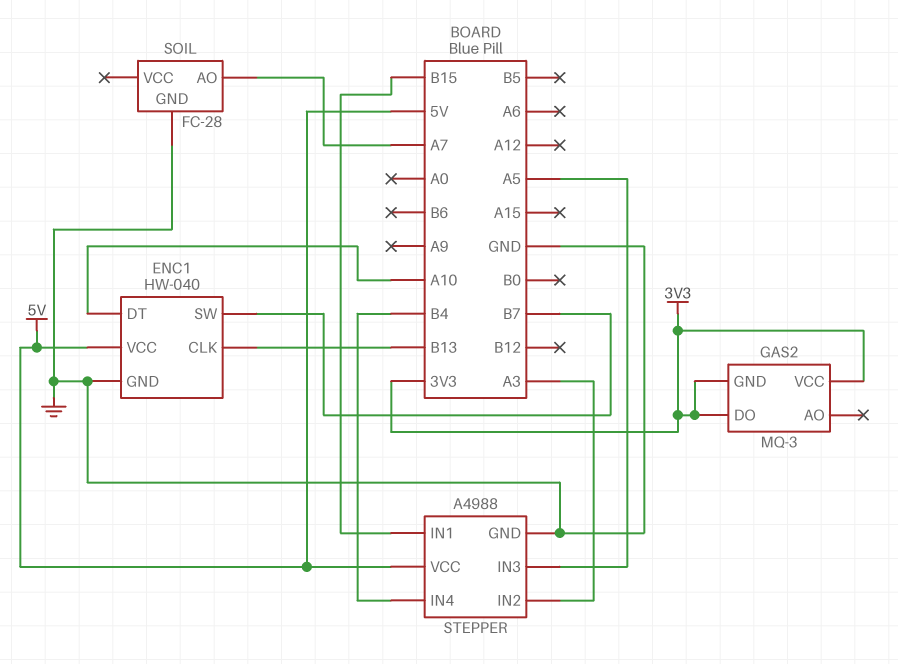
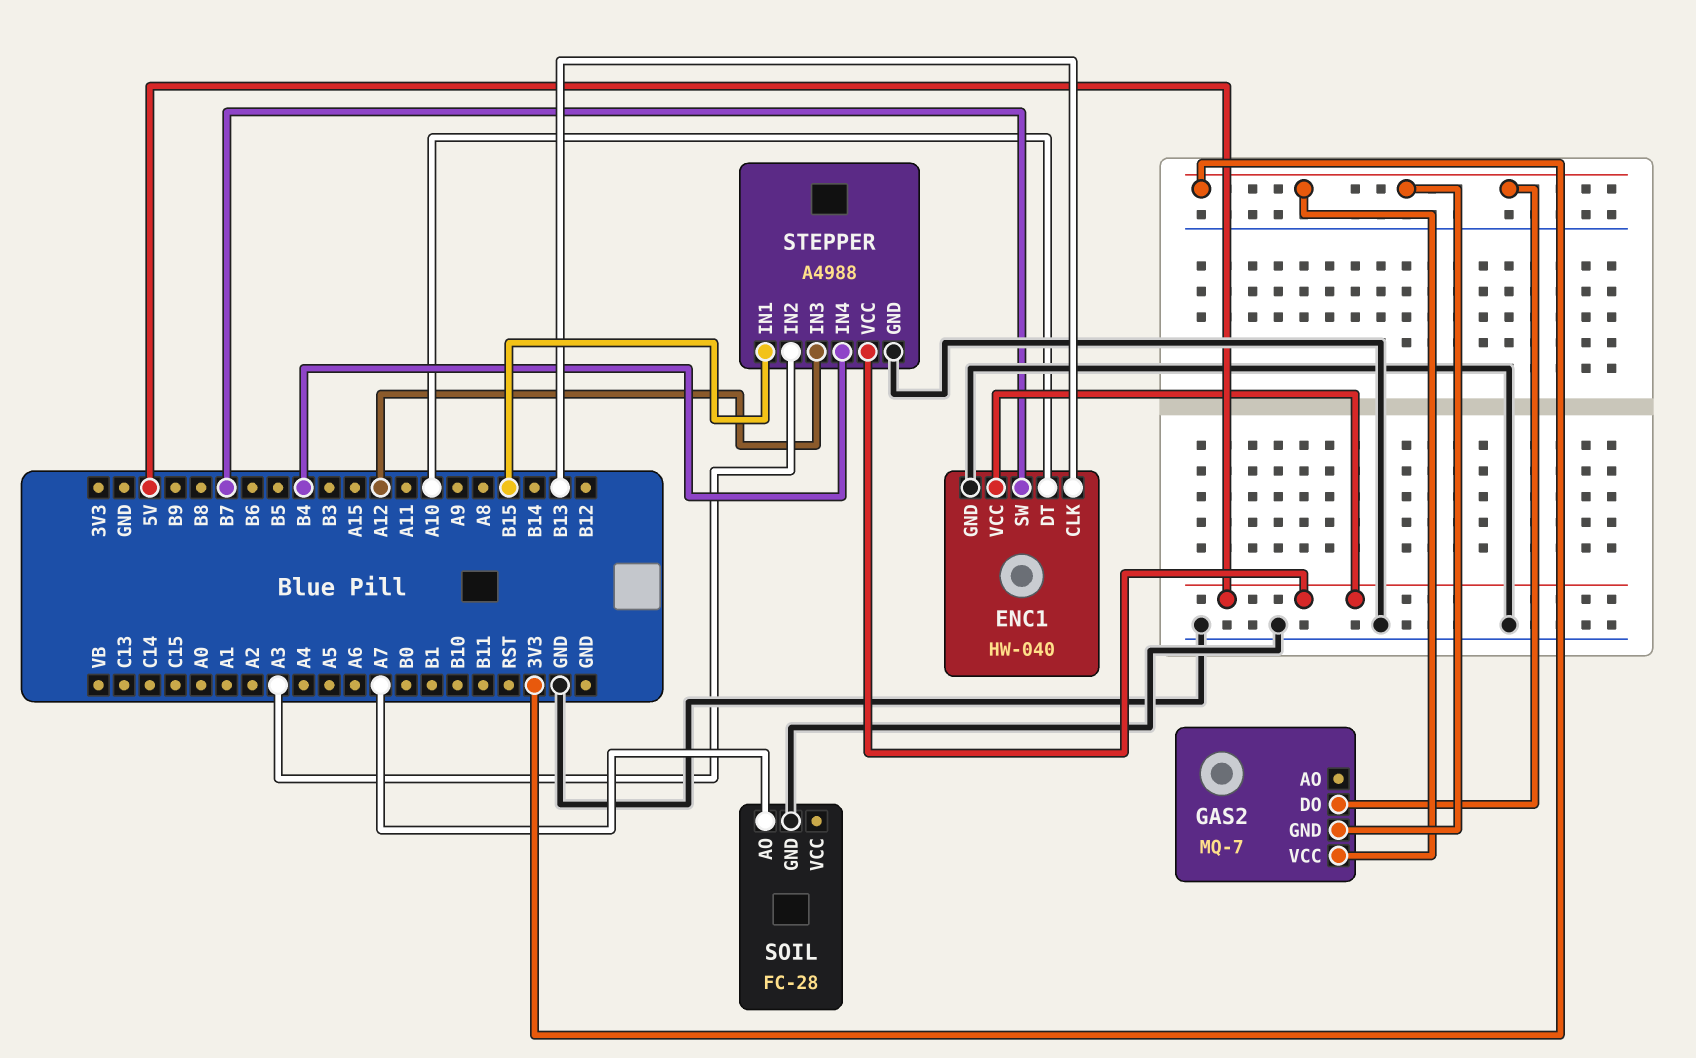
GAS2: MQ-3 -> MQ-7
STEPPER pin IN3: A5 -> A12

